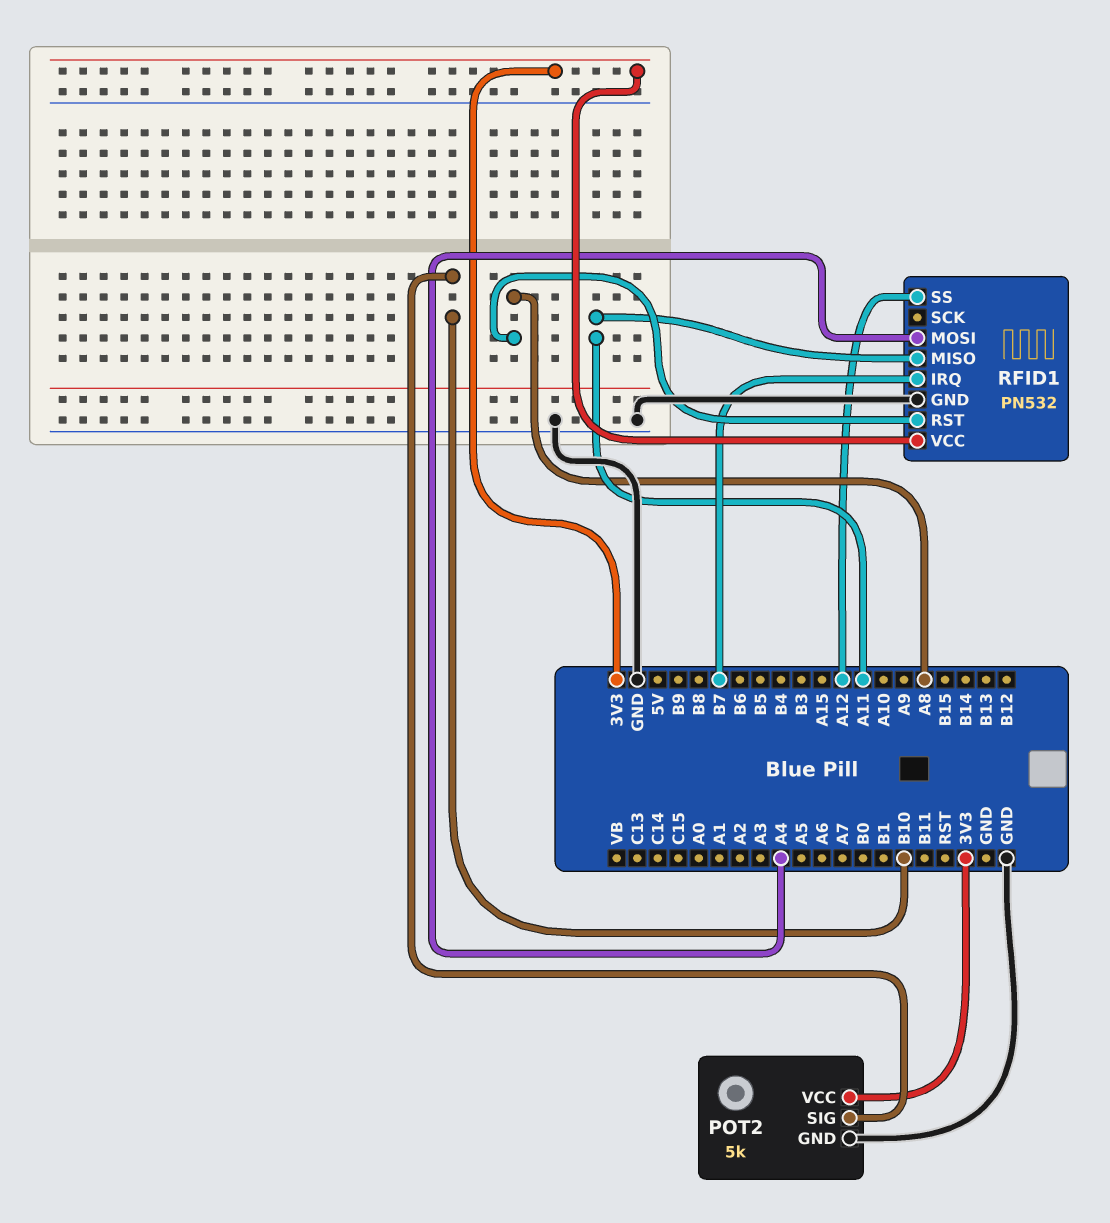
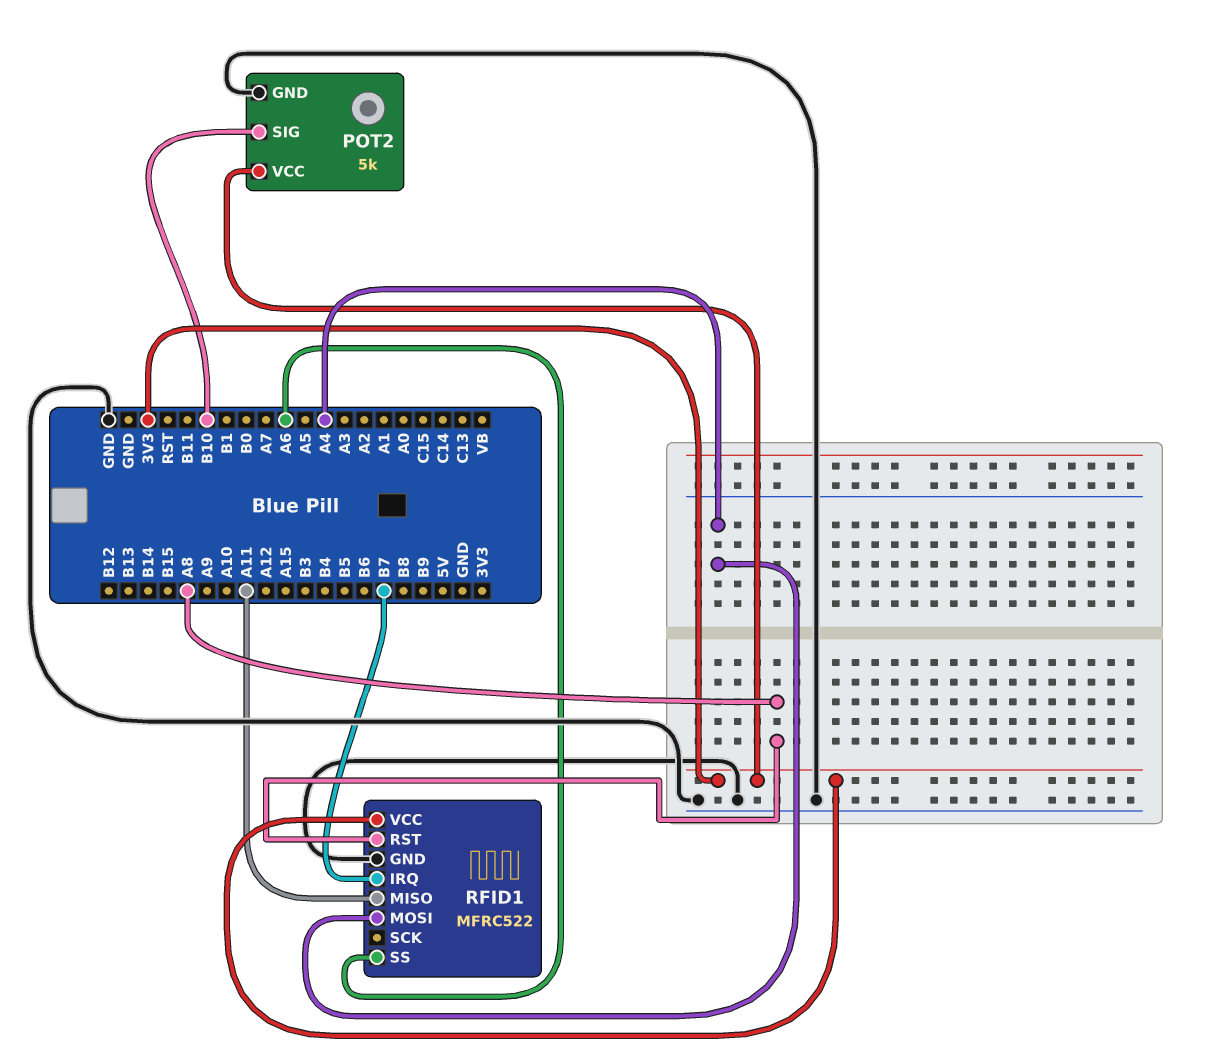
RFID1: PN532 -> MFRC522
RFID1 pin SS: A12 -> A6

